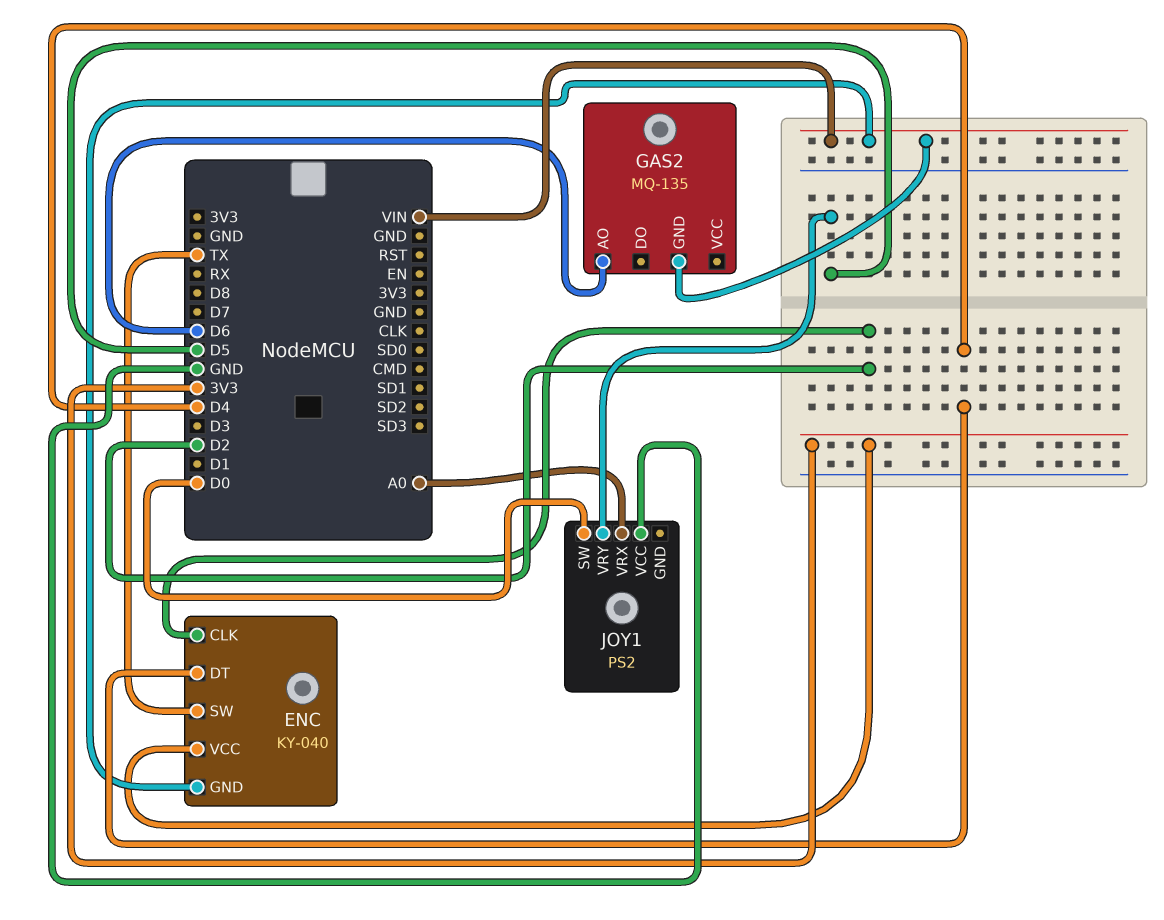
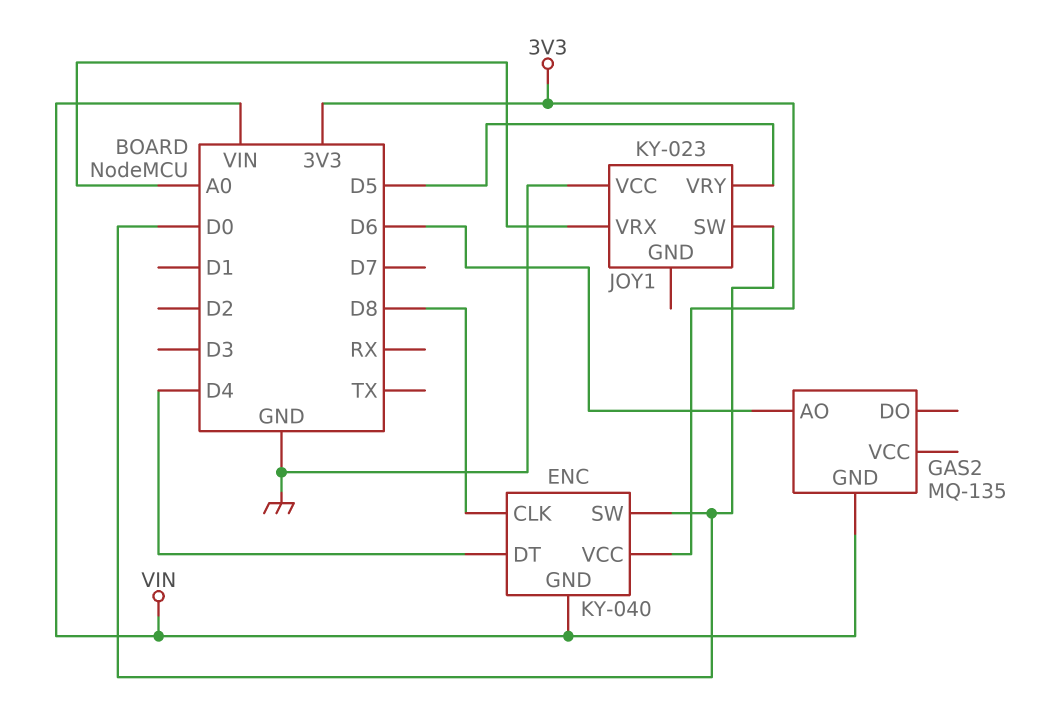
ENC pin CLK: D2 -> D8
ENC pin SW: TX -> D0
JOY1: PS2 -> KY-023

